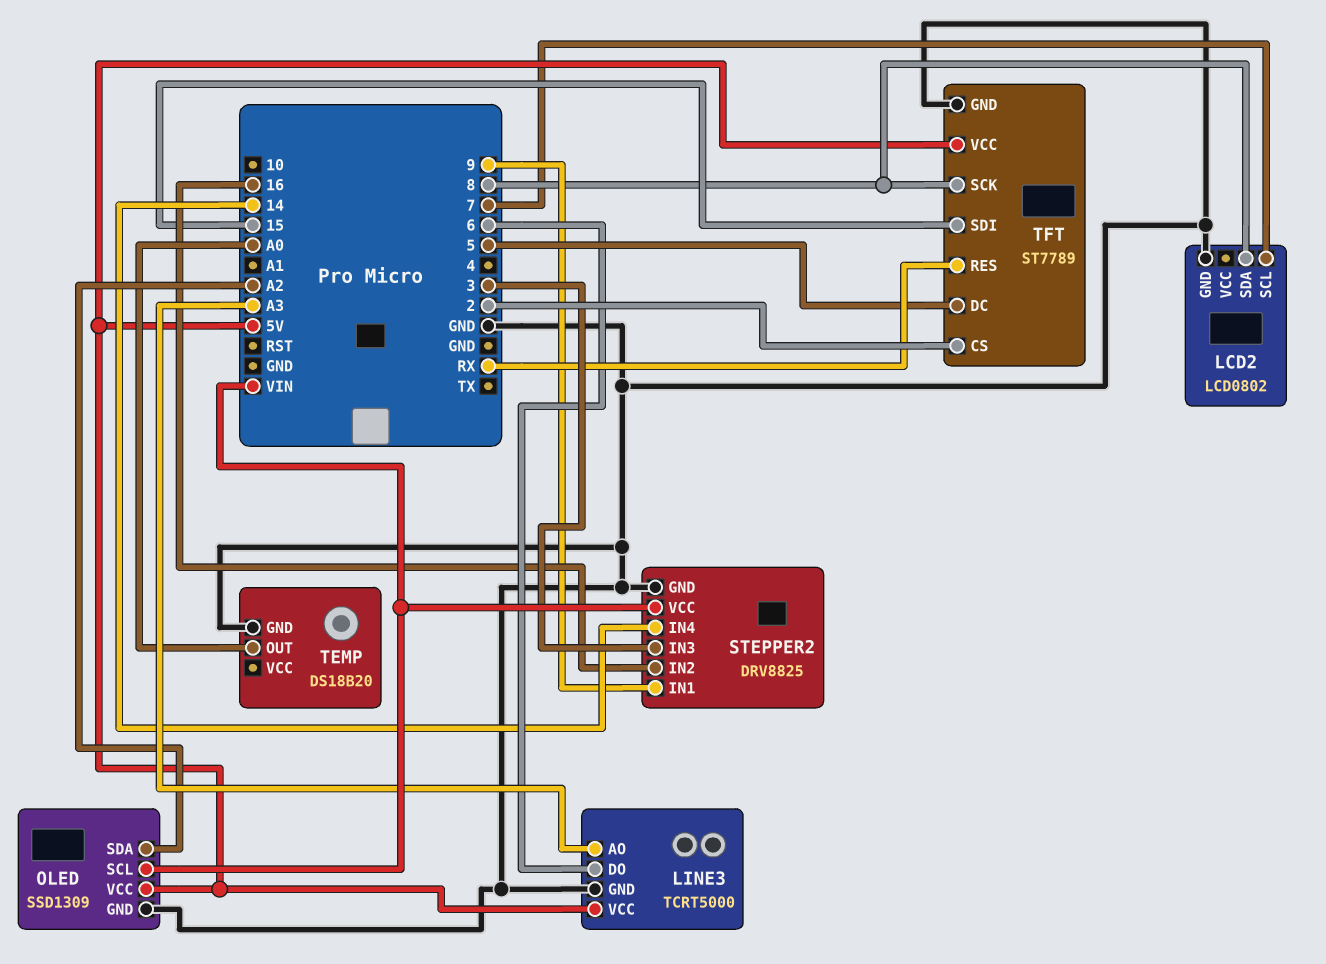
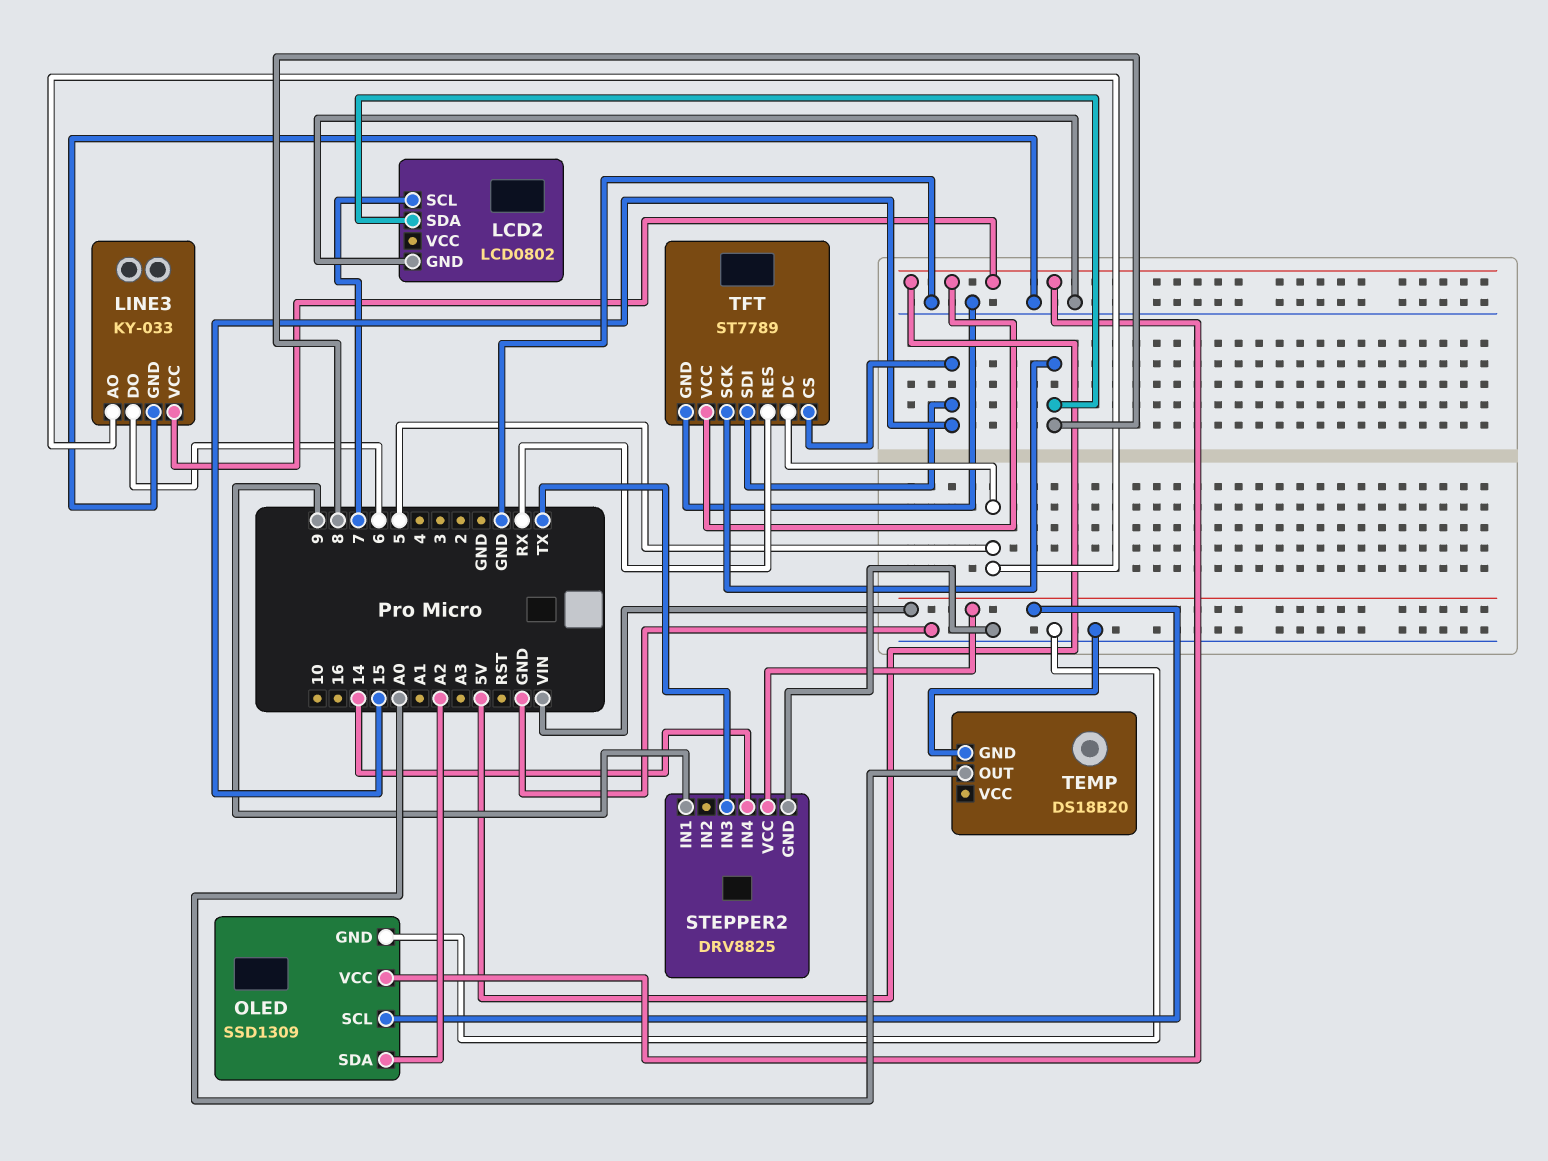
LINE3: TCRT5000 -> KY-033
LINE3 pin AO: A3 -> 5
STEPPER2 pin IN2: 16 -> none
STEPPER2 pin IN3: 3 -> TX
TFT pin CS: 2 -> 15

